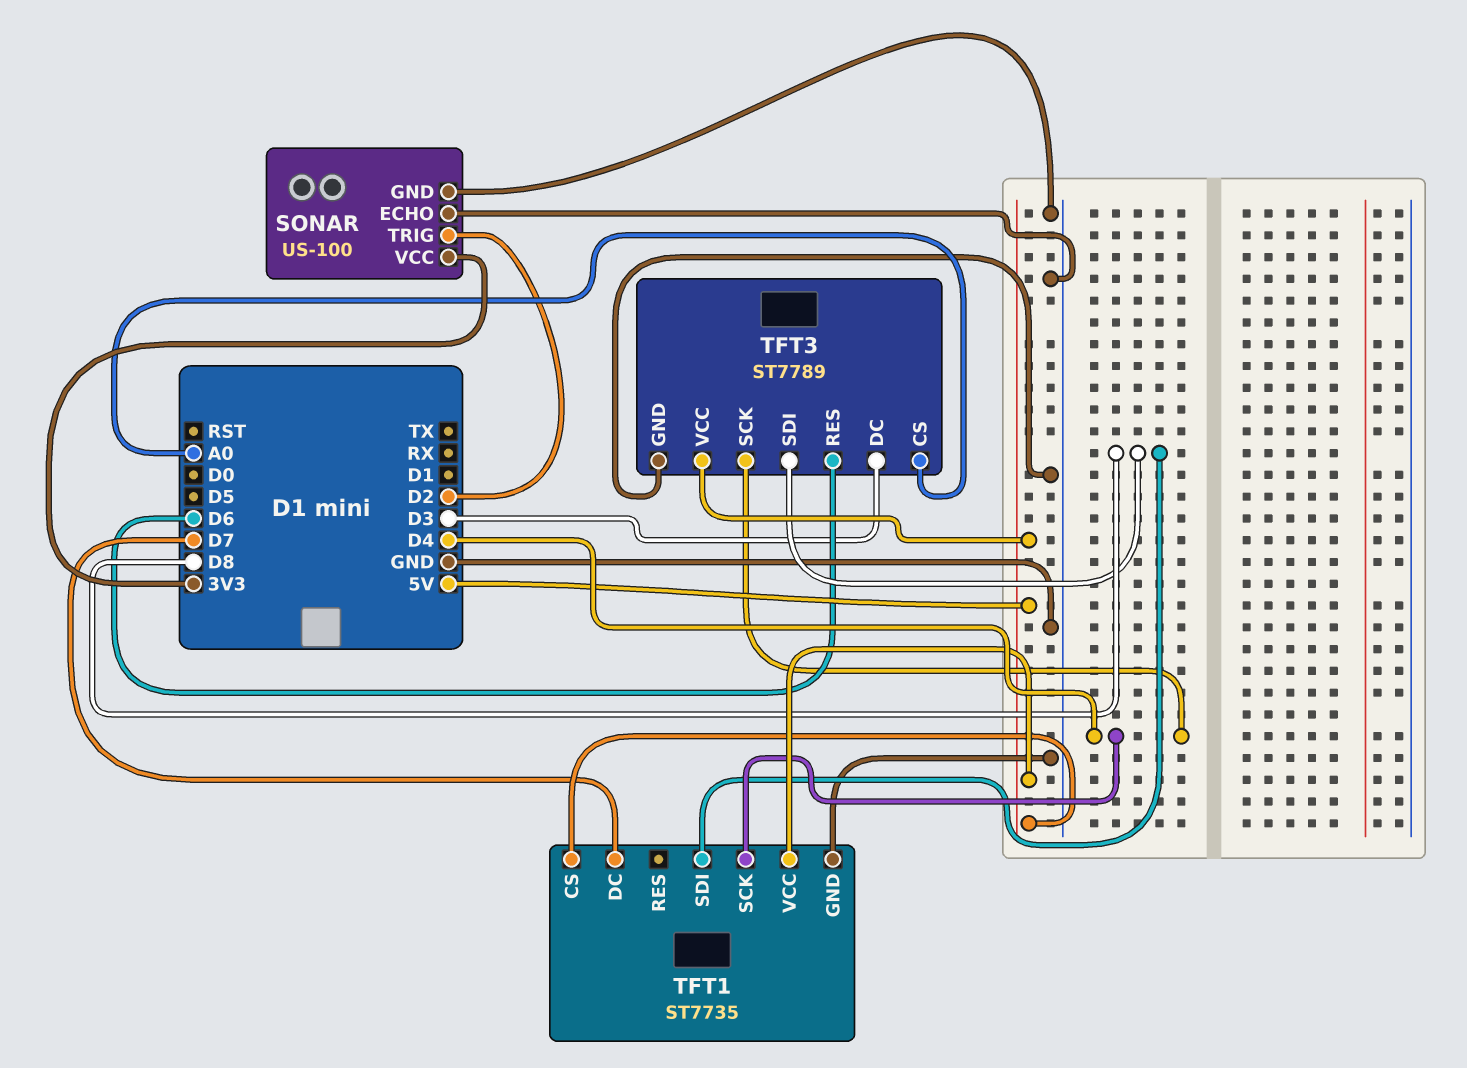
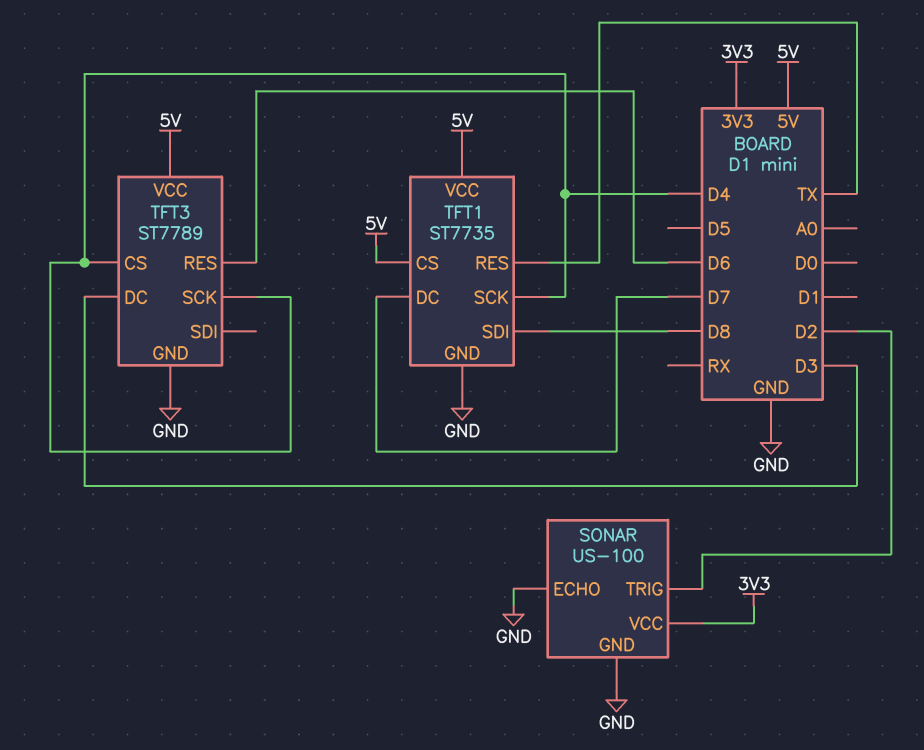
TFT1 pin RES: none -> TX
TFT3 pin CS: A0 -> D4
TFT3 pin SDI: D8 -> none

